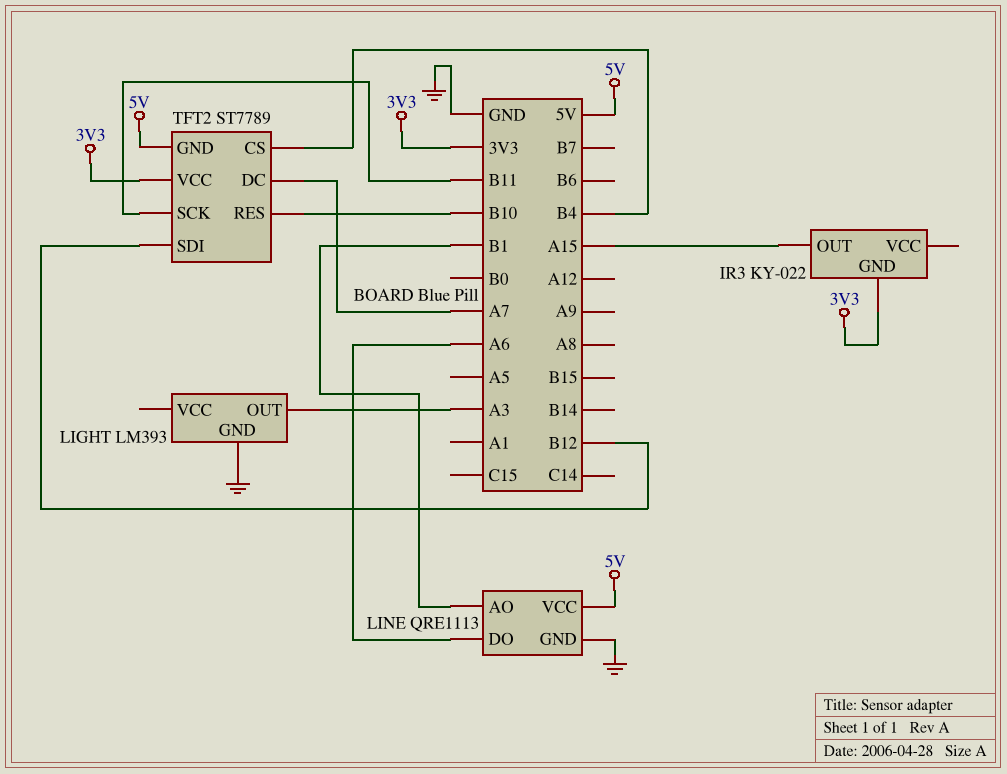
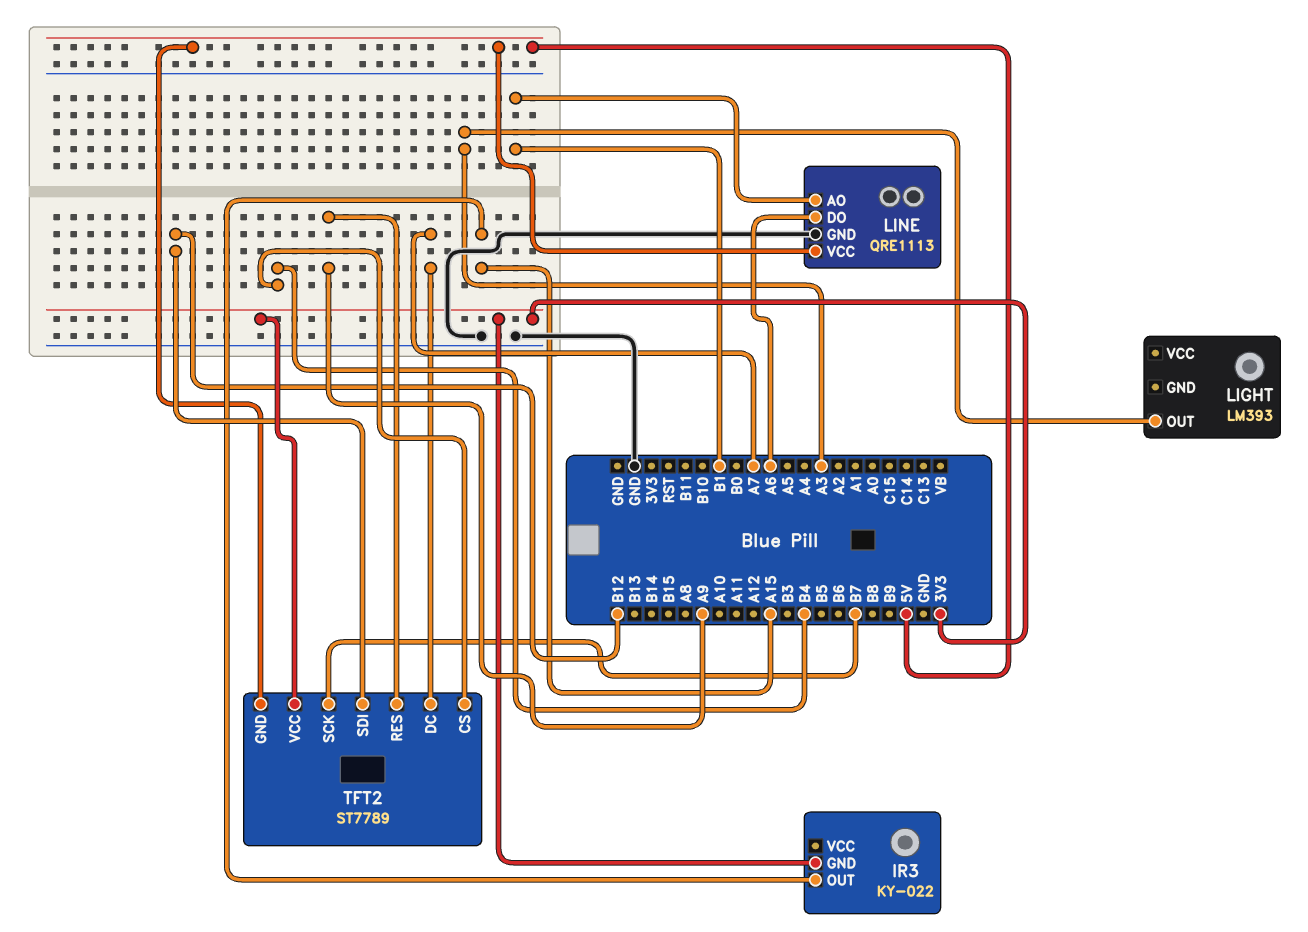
LIGHT pin GND: GND -> none
TFT2 pin RES: B10 -> A9
TFT2 pin SCK: B11 -> B7

